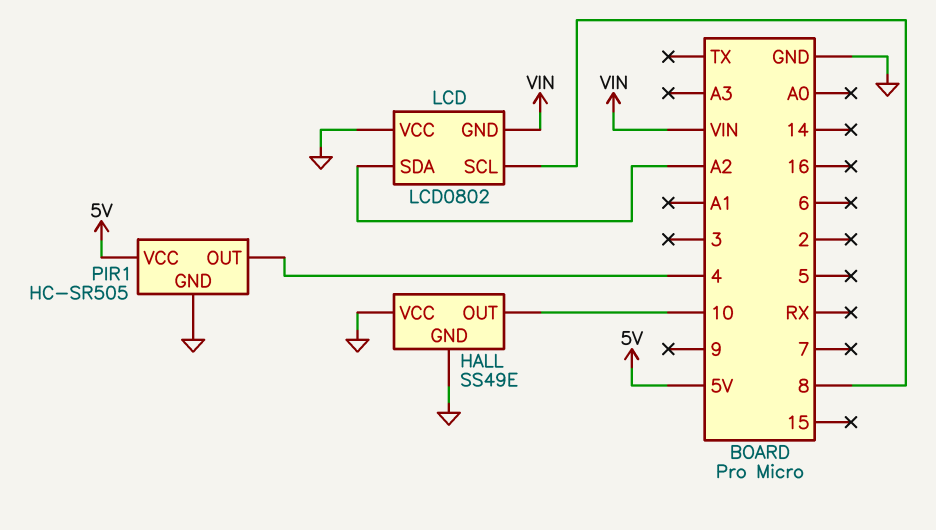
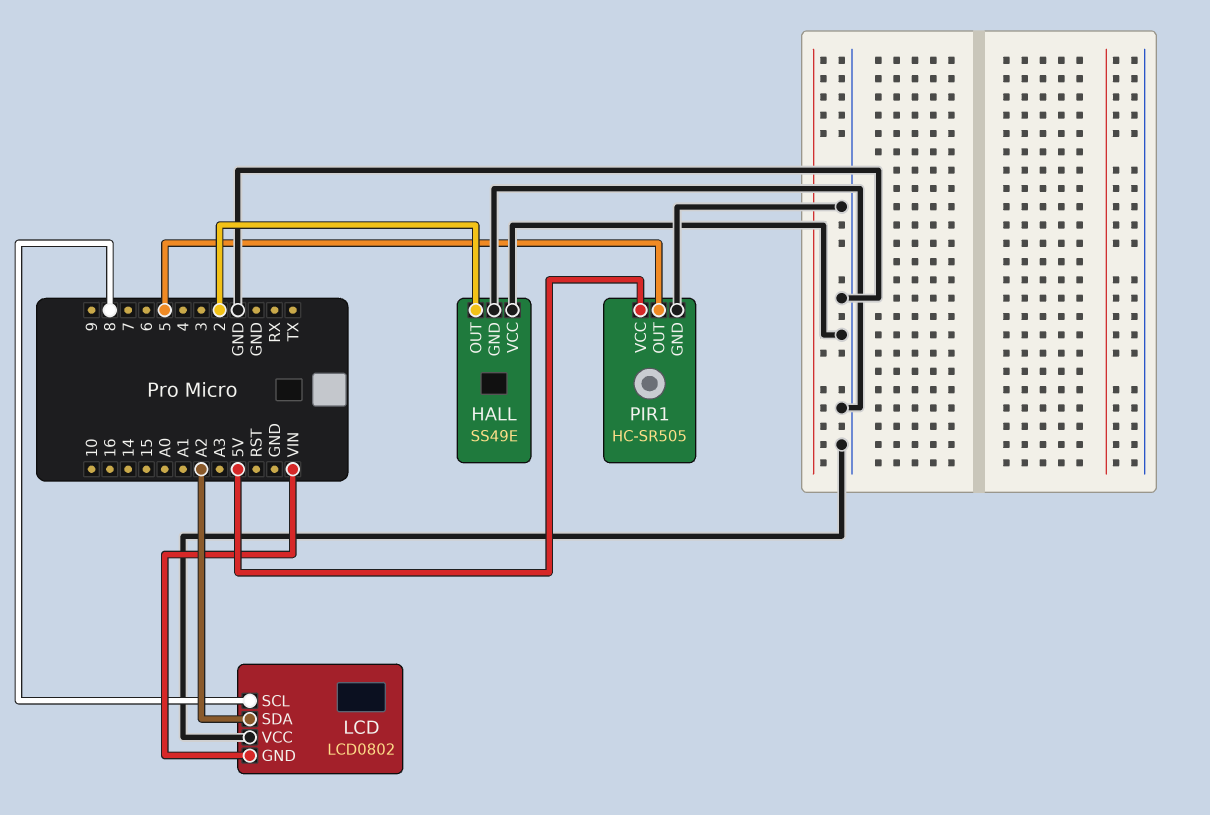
HALL pin OUT: 10 -> 2
PIR1 pin OUT: 4 -> 5

